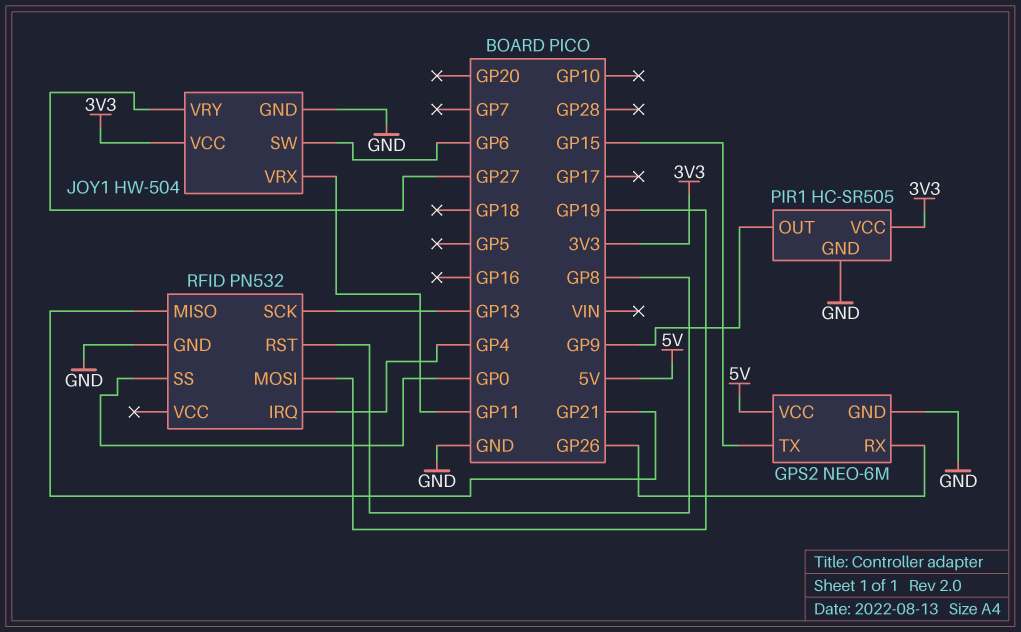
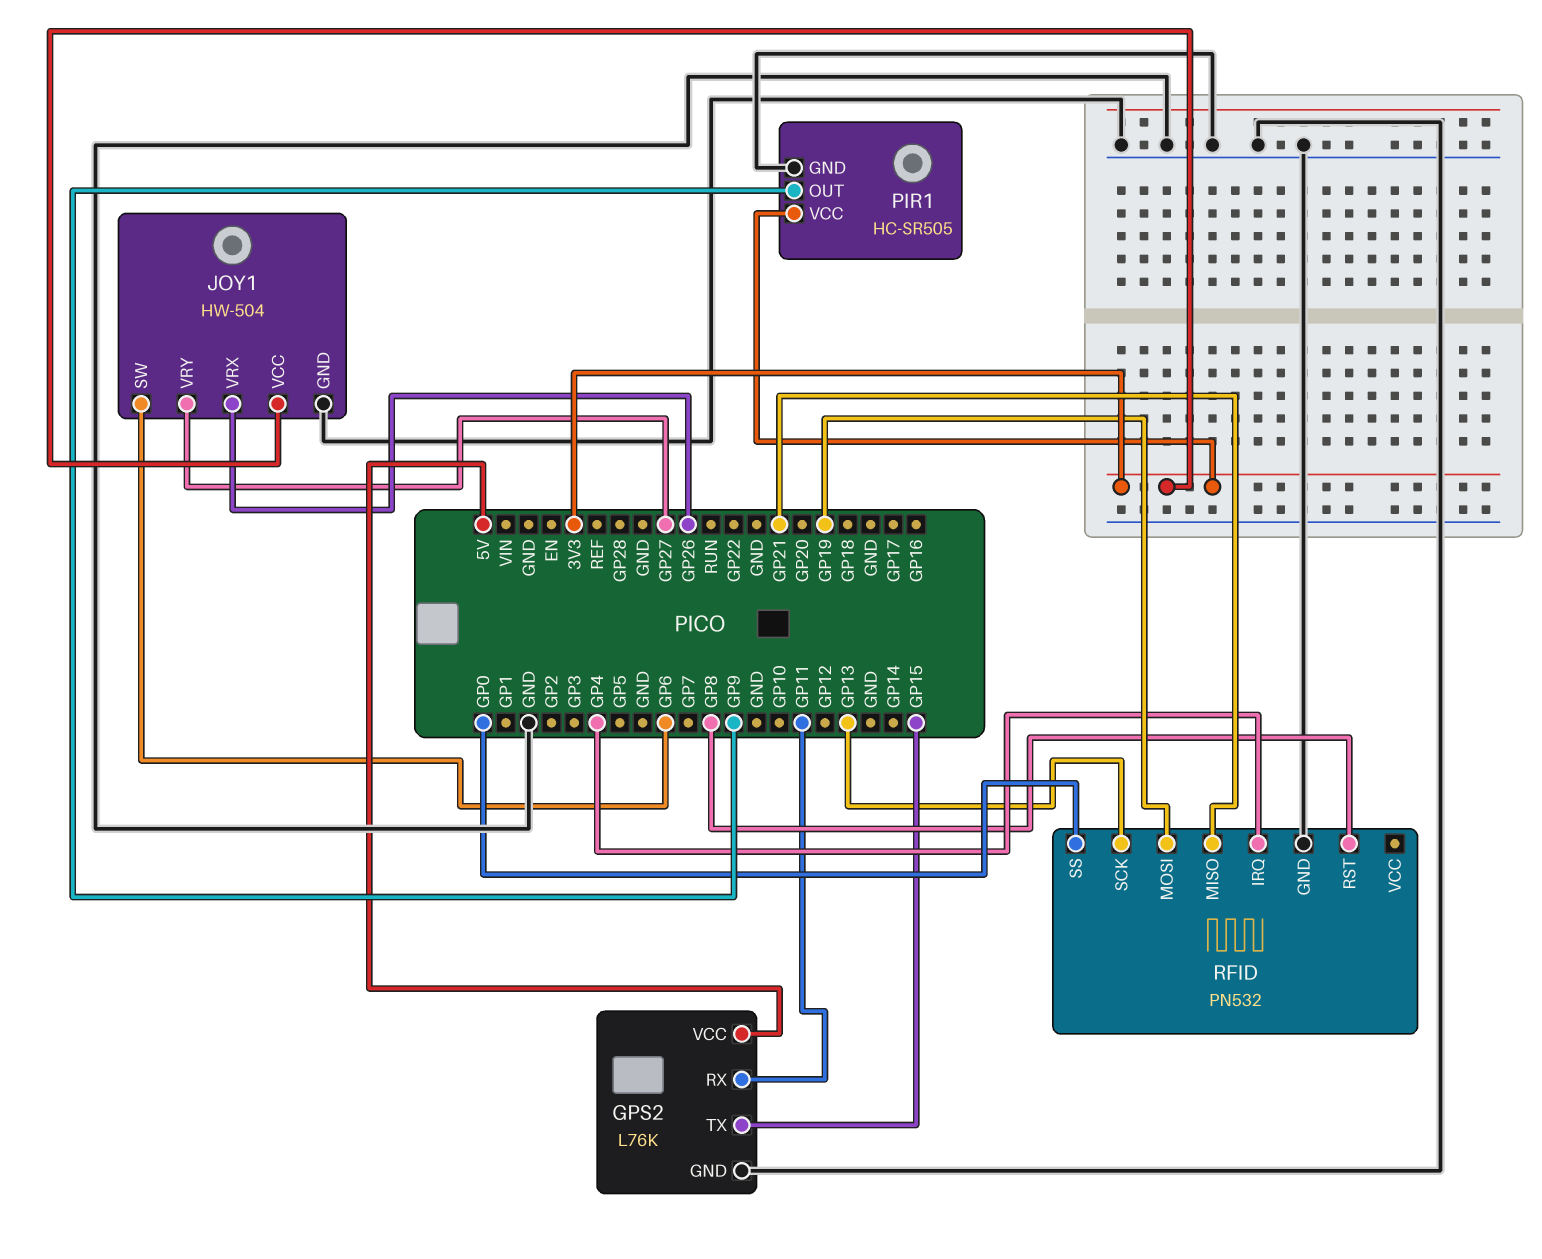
GPS2: NEO-6M -> L76K
GPS2 pin RX: GP26 -> GP11
JOY1 pin VRX: GP11 -> GP26

